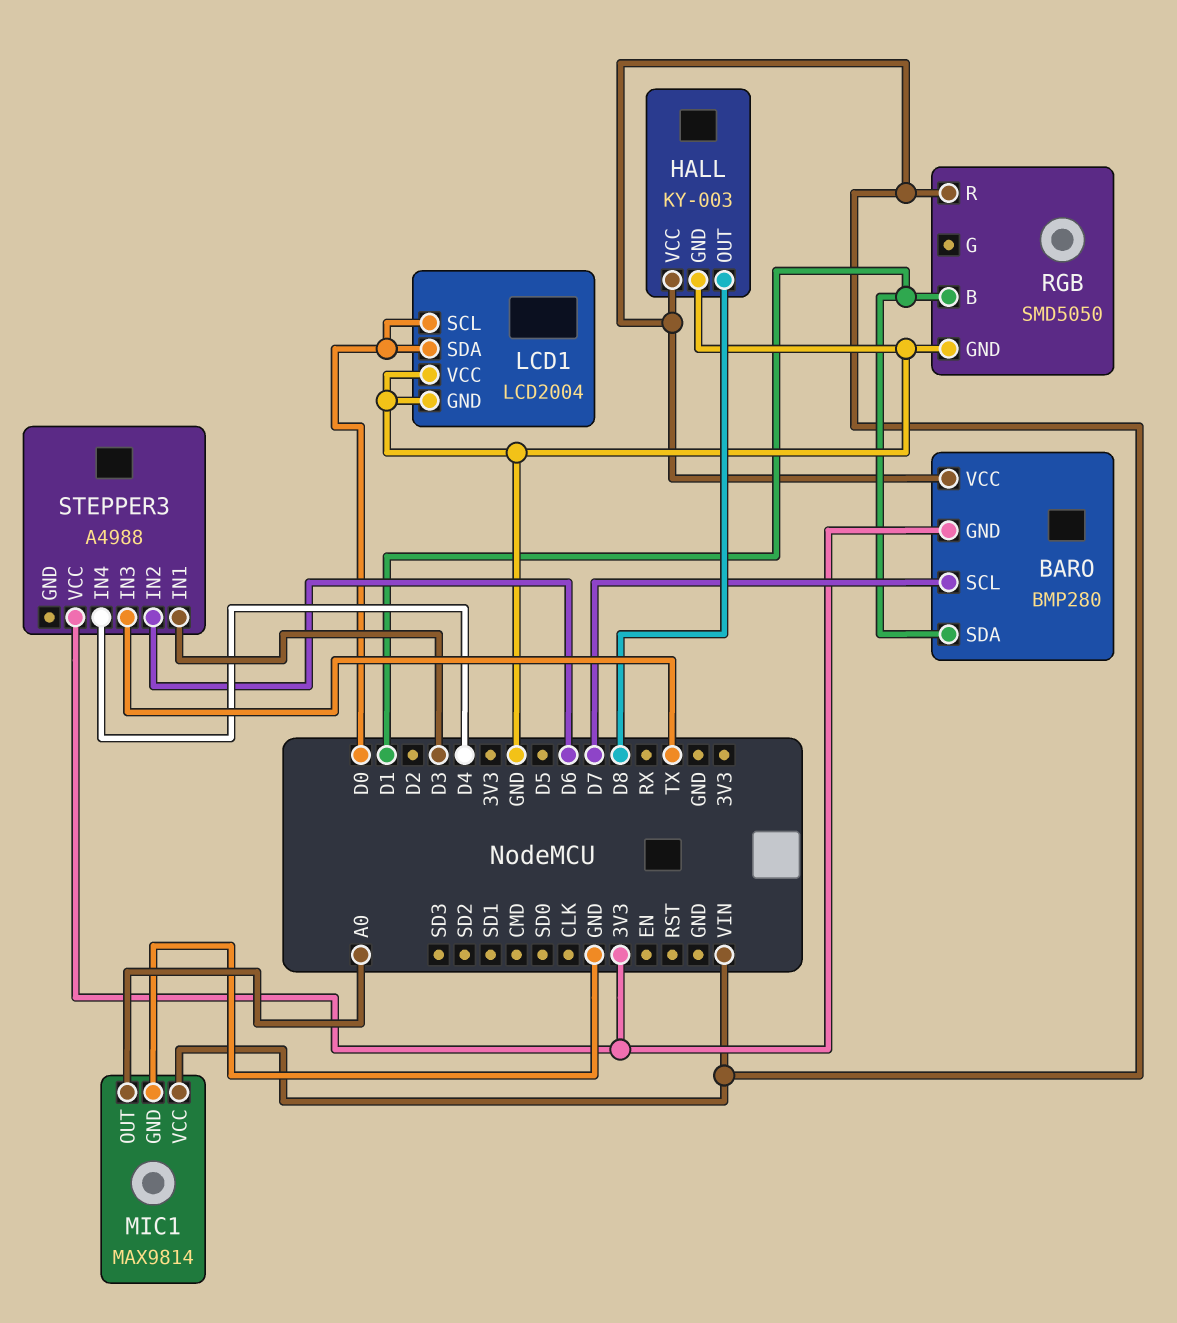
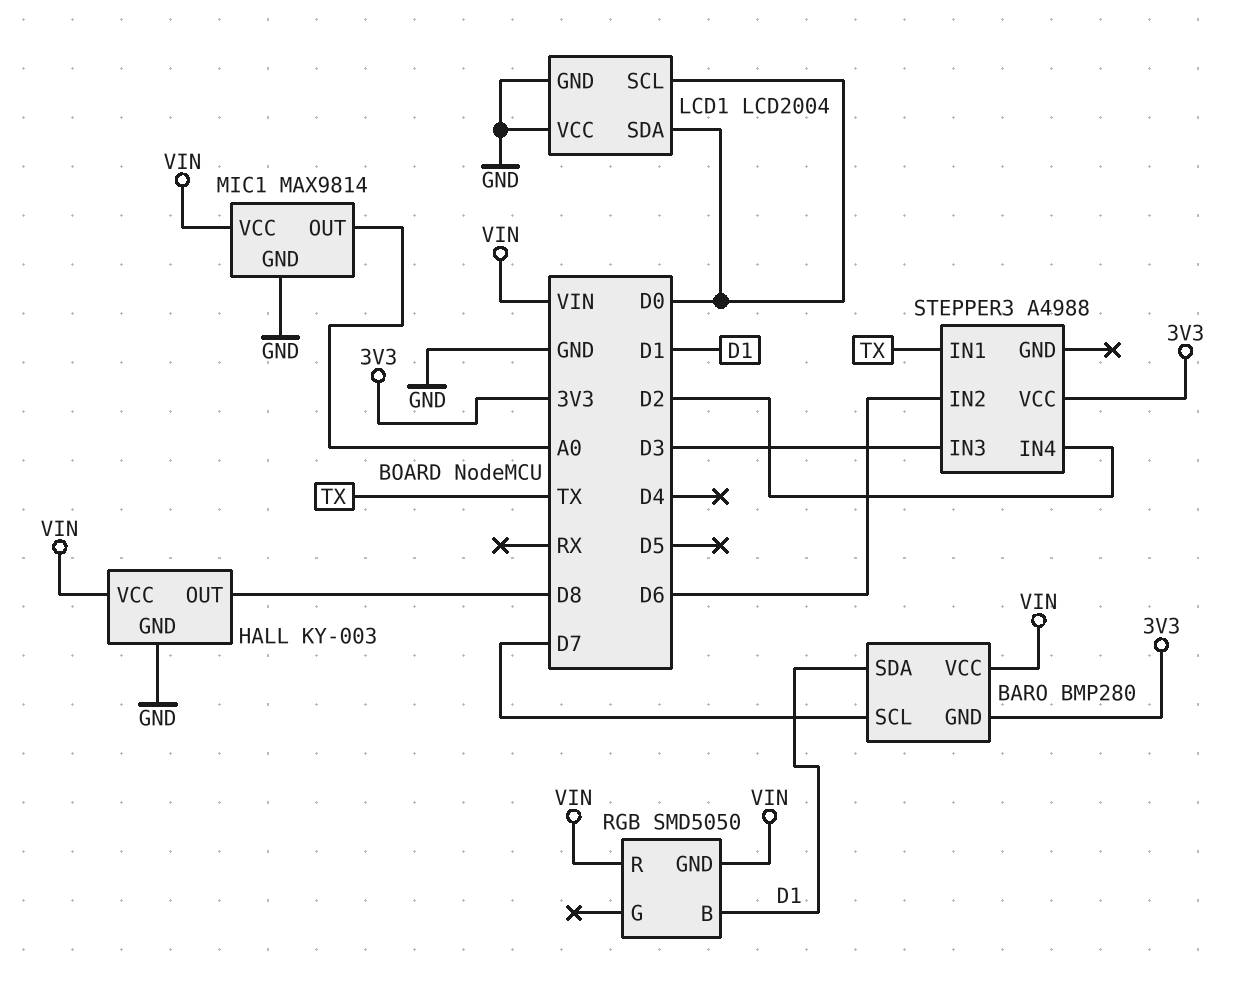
RGB pin GND: GND -> VIN
STEPPER3 pin IN1: D3 -> TX
STEPPER3 pin IN3: TX -> D3
STEPPER3 pin IN4: D4 -> D2

